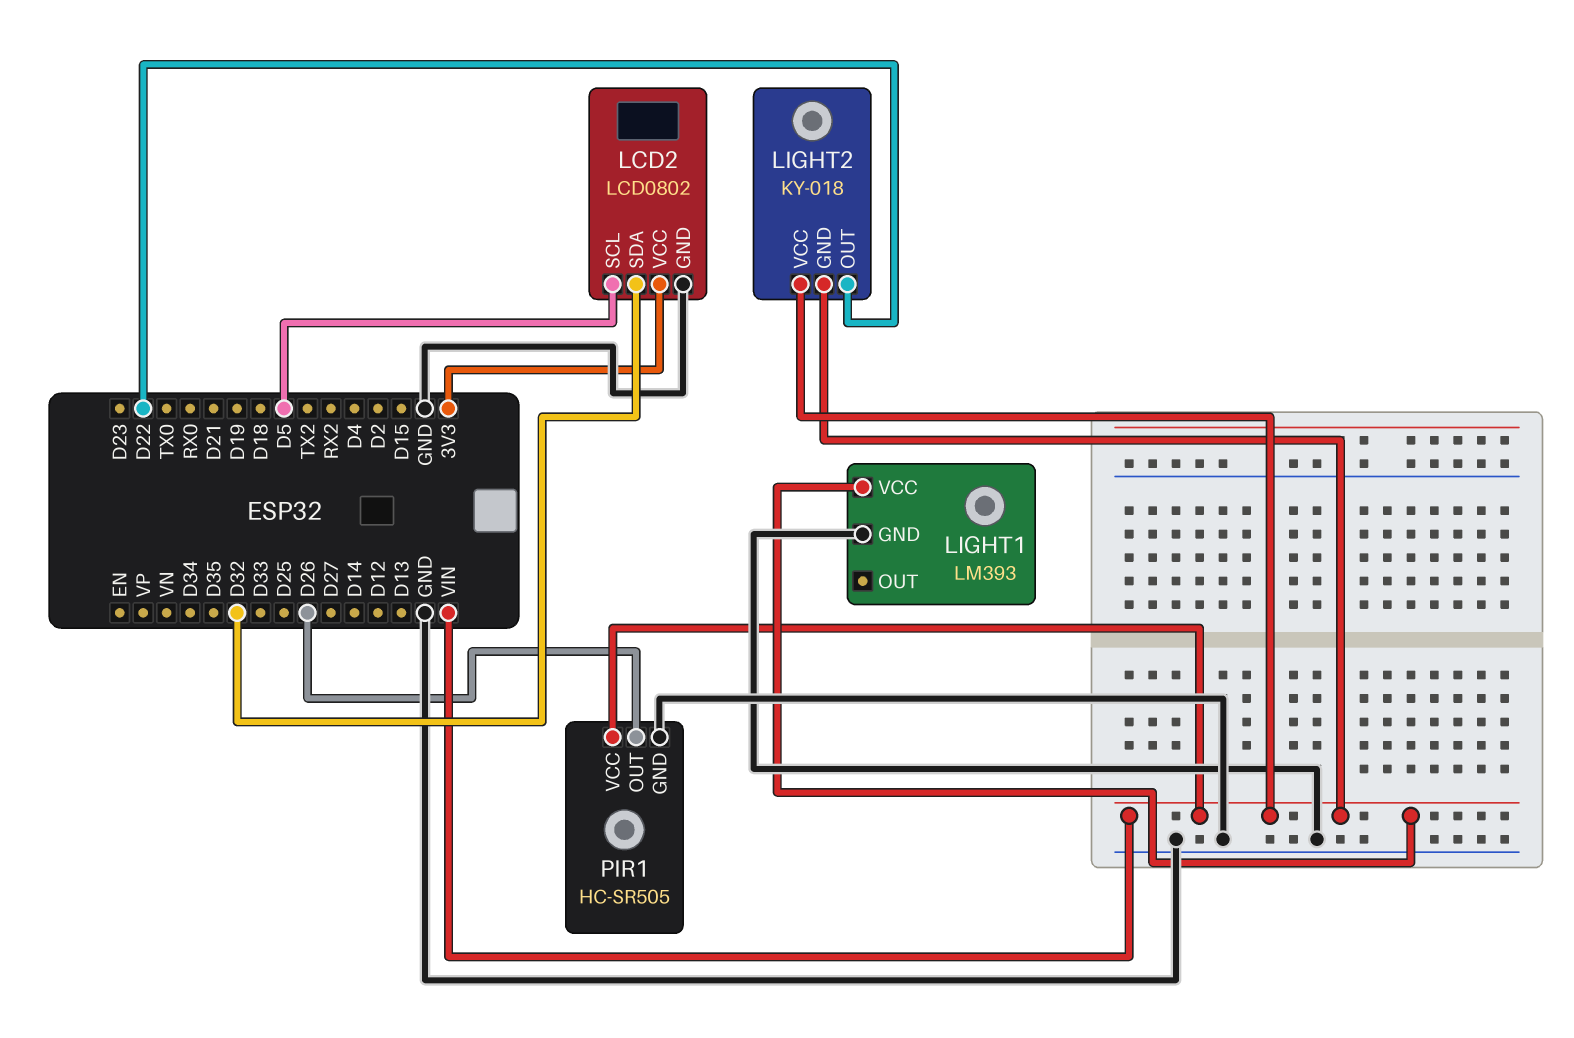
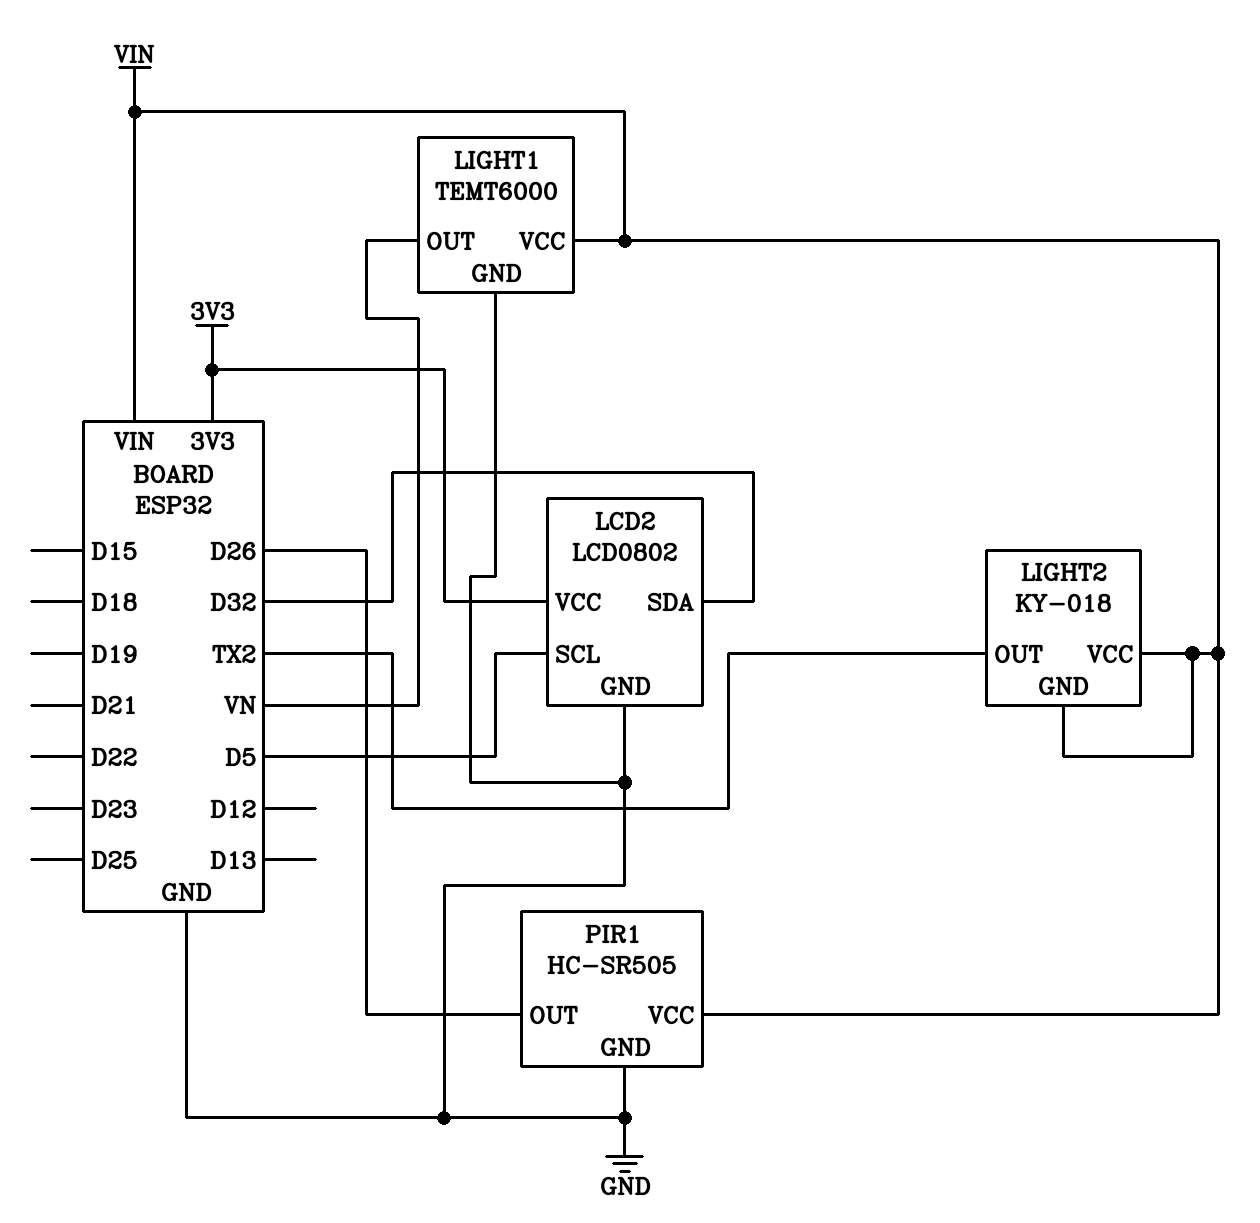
LIGHT1: LM393 -> TEMT6000
LIGHT1 pin OUT: none -> VN
LIGHT2 pin OUT: D22 -> TX2

